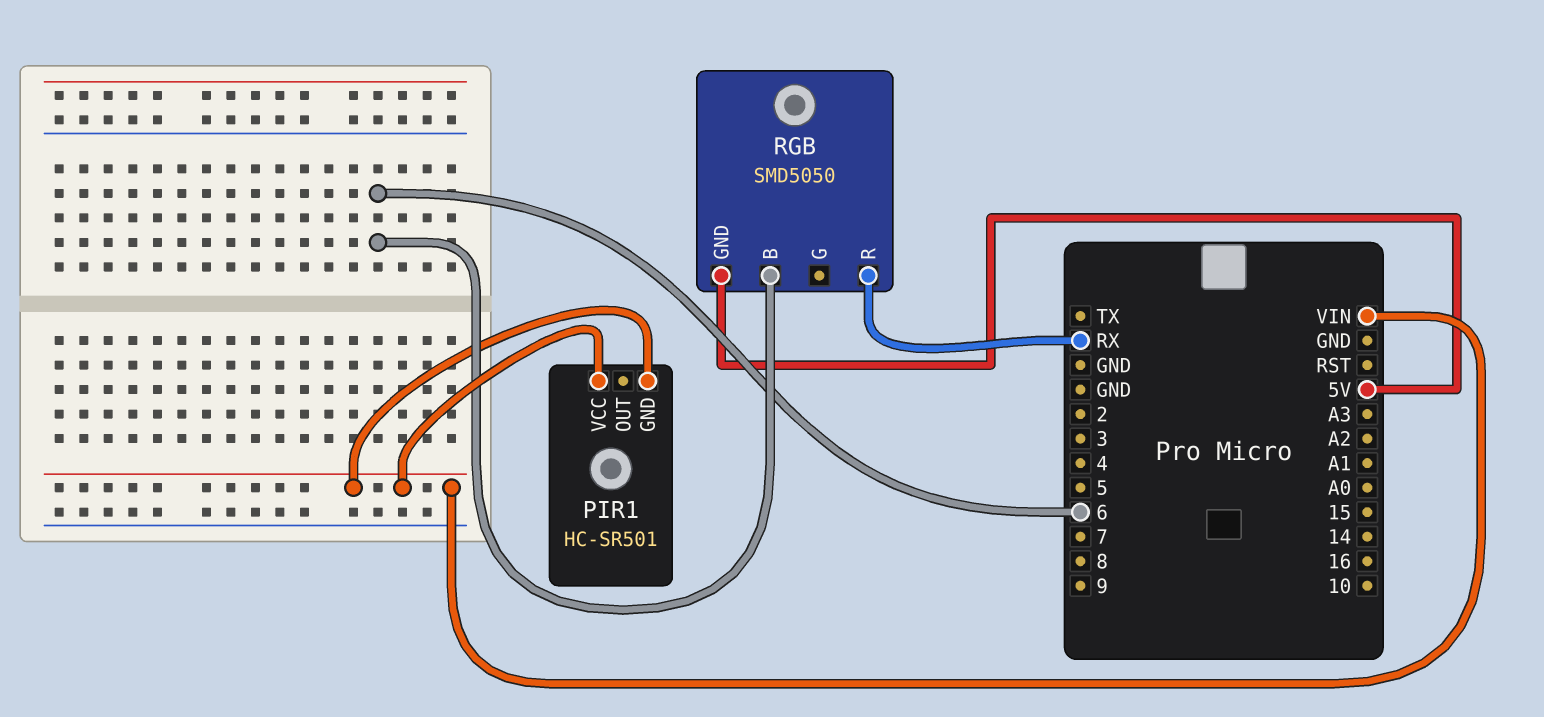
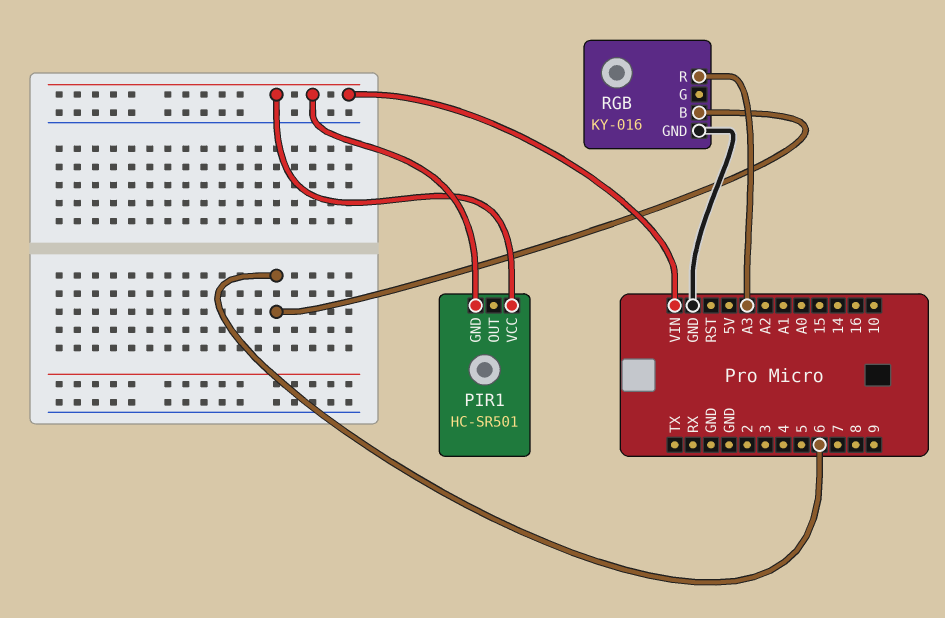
RGB: SMD5050 -> KY-016
RGB pin GND: 5V -> GND
RGB pin R: RX -> A3

